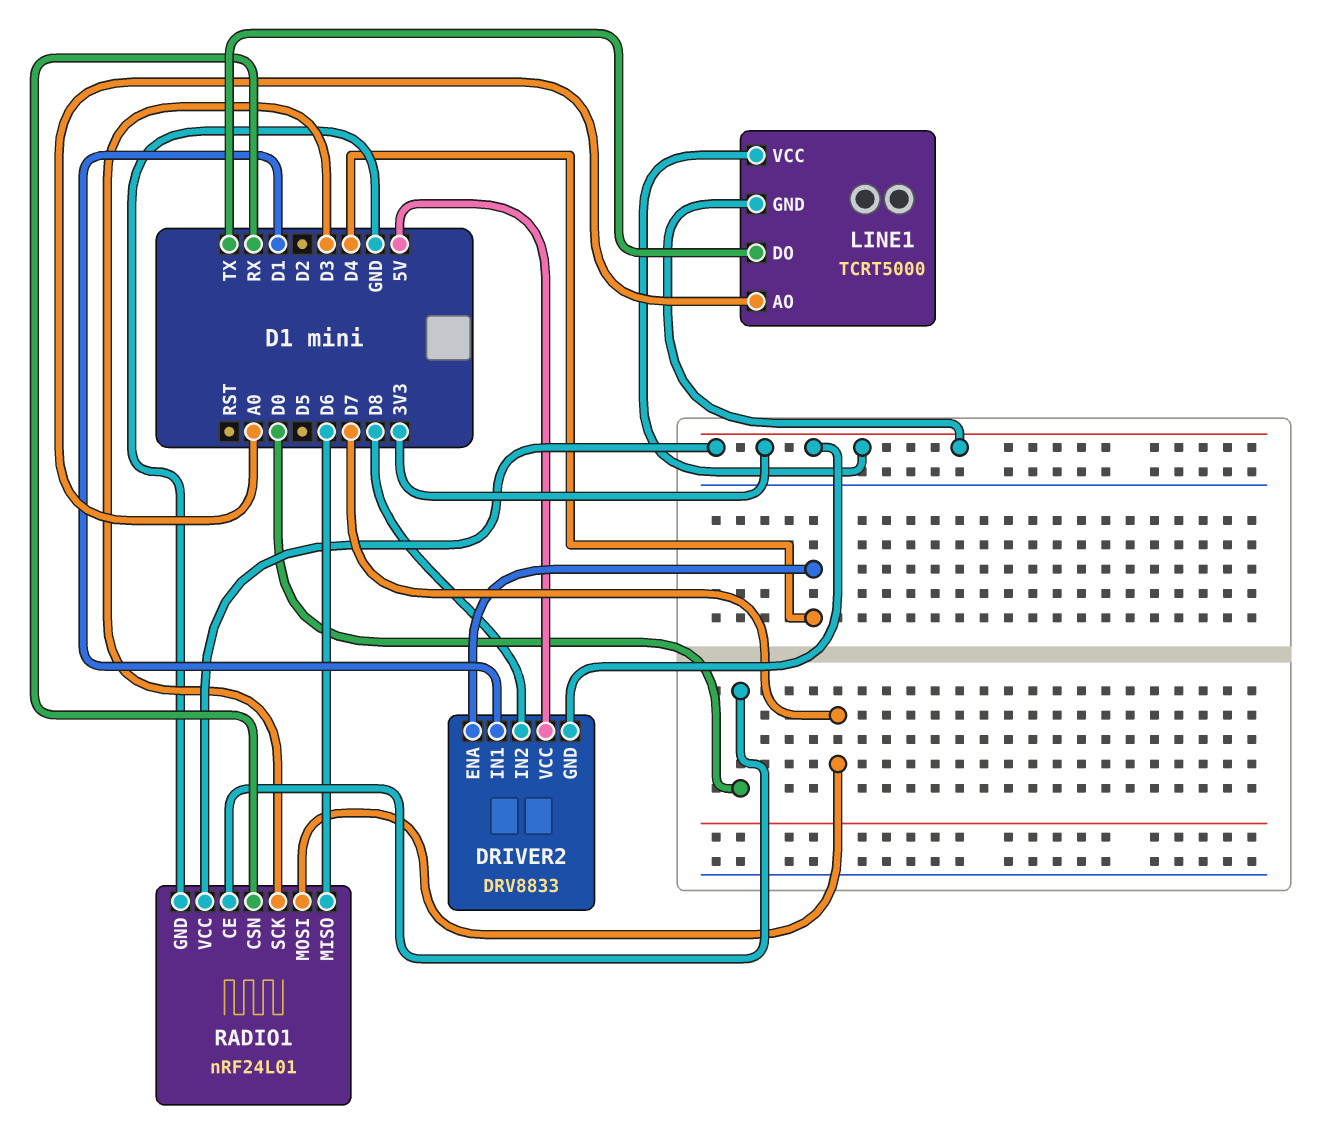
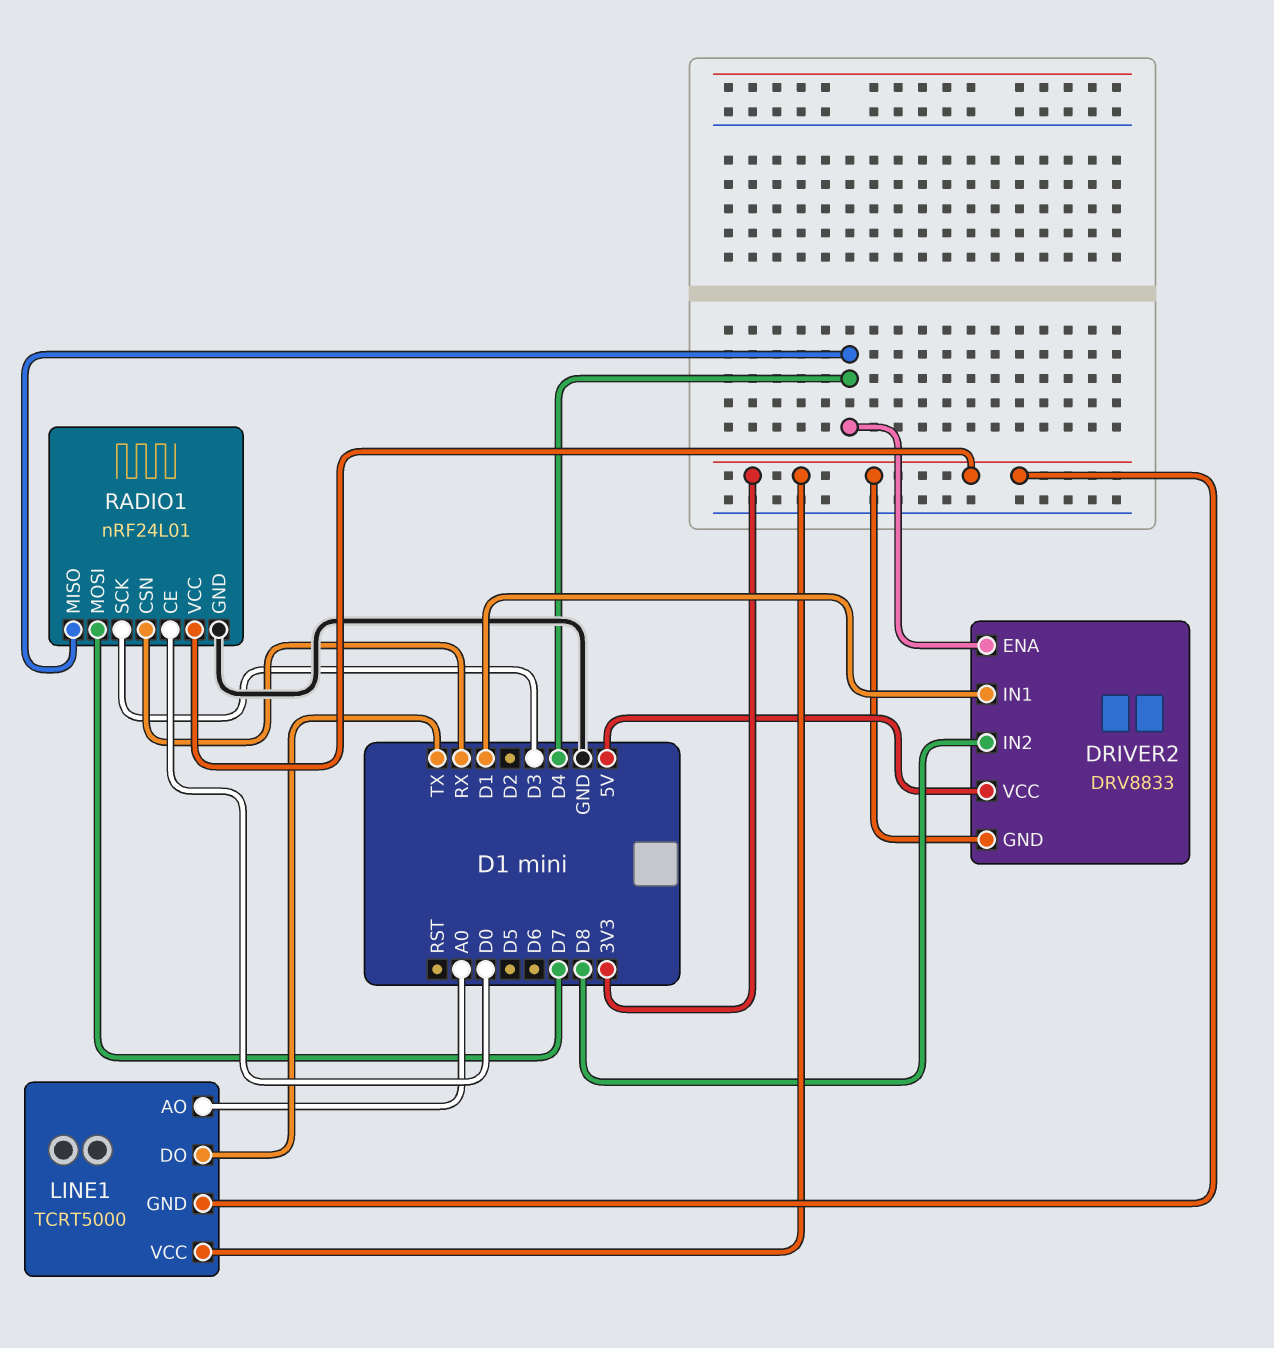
RADIO1 pin MISO: D6 -> D4

